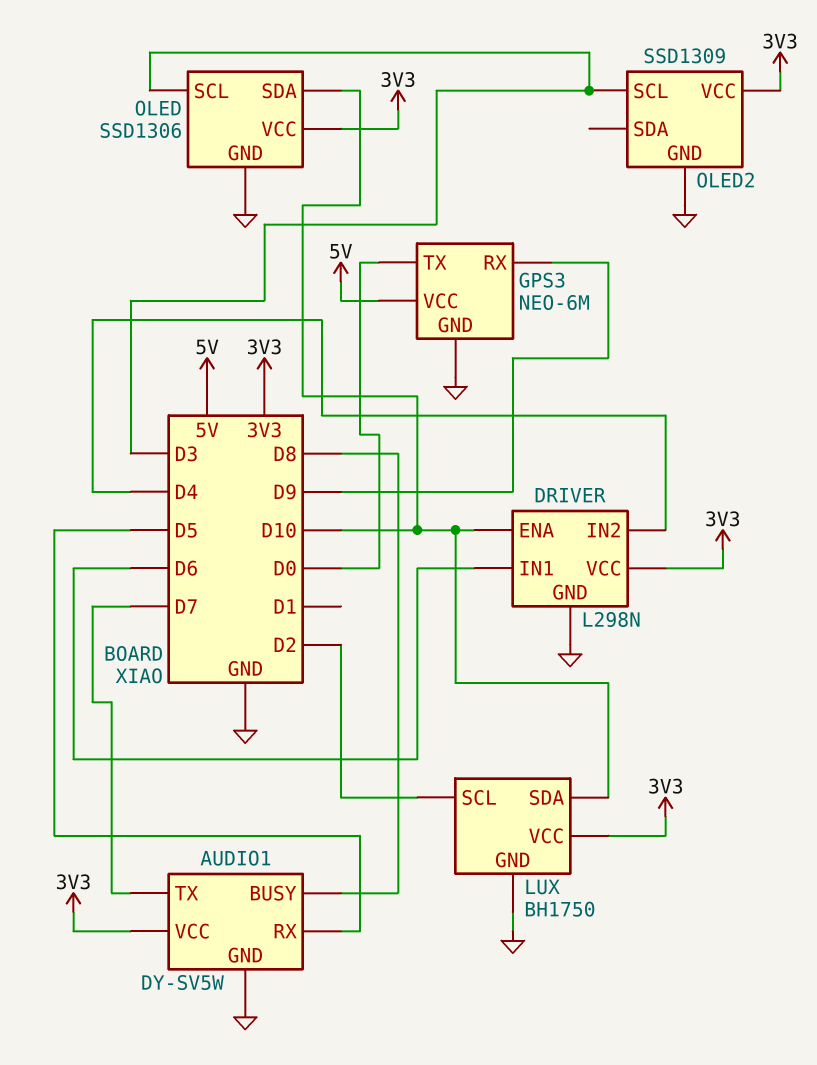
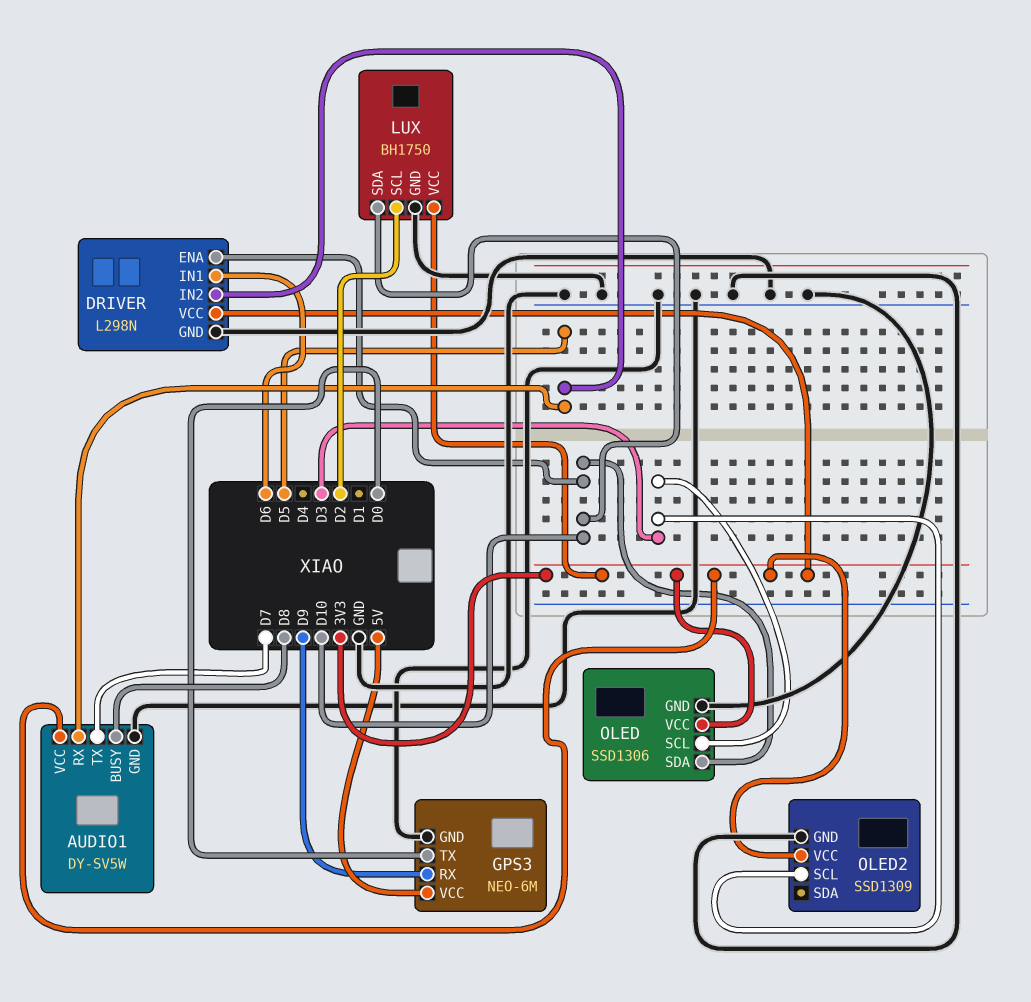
DRIVER pin IN2: D4 -> D5

